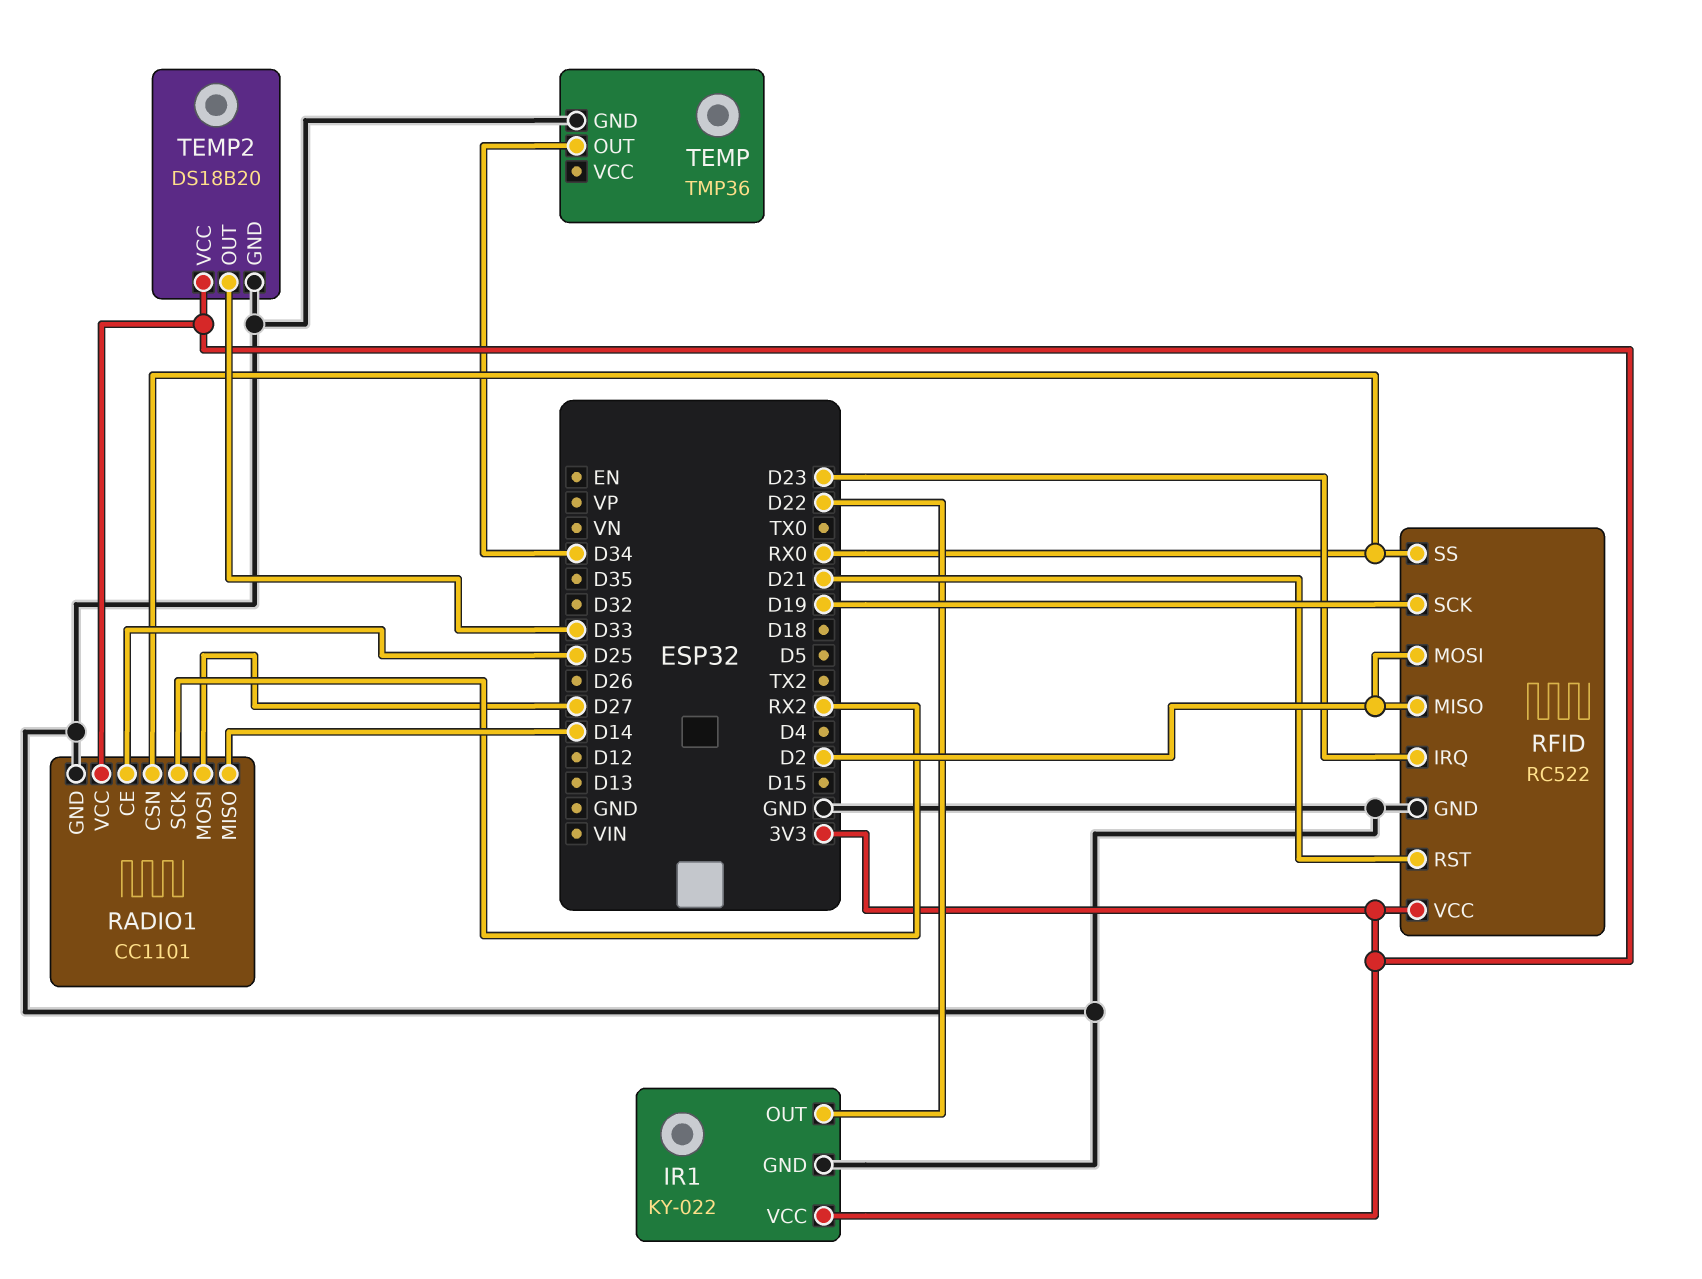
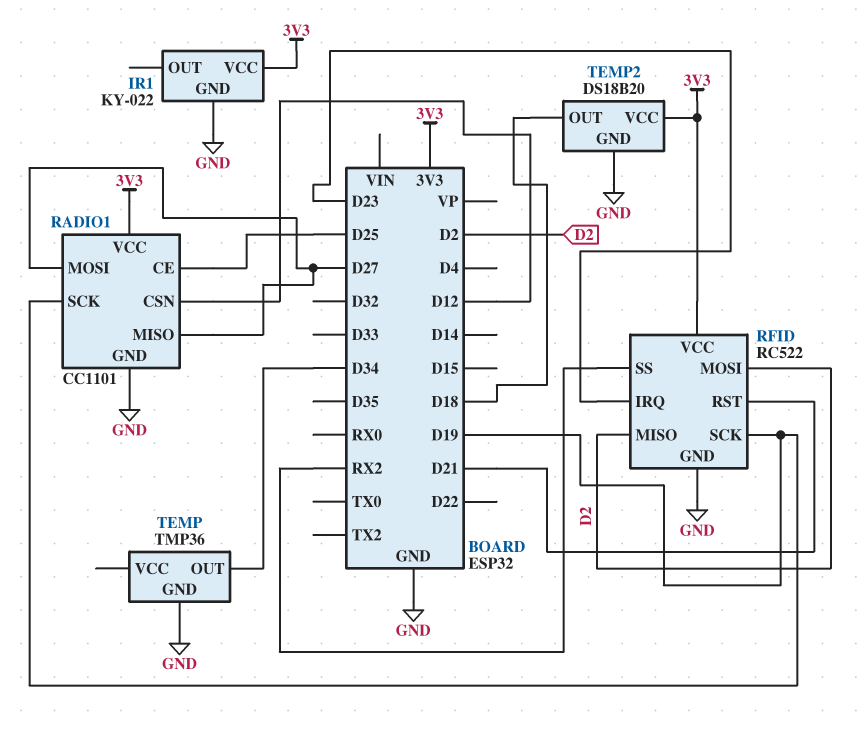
IR1 pin OUT: D22 -> none
RADIO1 pin CSN: RX0 -> D12
RADIO1 pin MISO: D14 -> D27
RADIO1 pin SCK: RX2 -> D19
RFID pin SS: RX0 -> RX2
TEMP2 pin OUT: D33 -> D18

